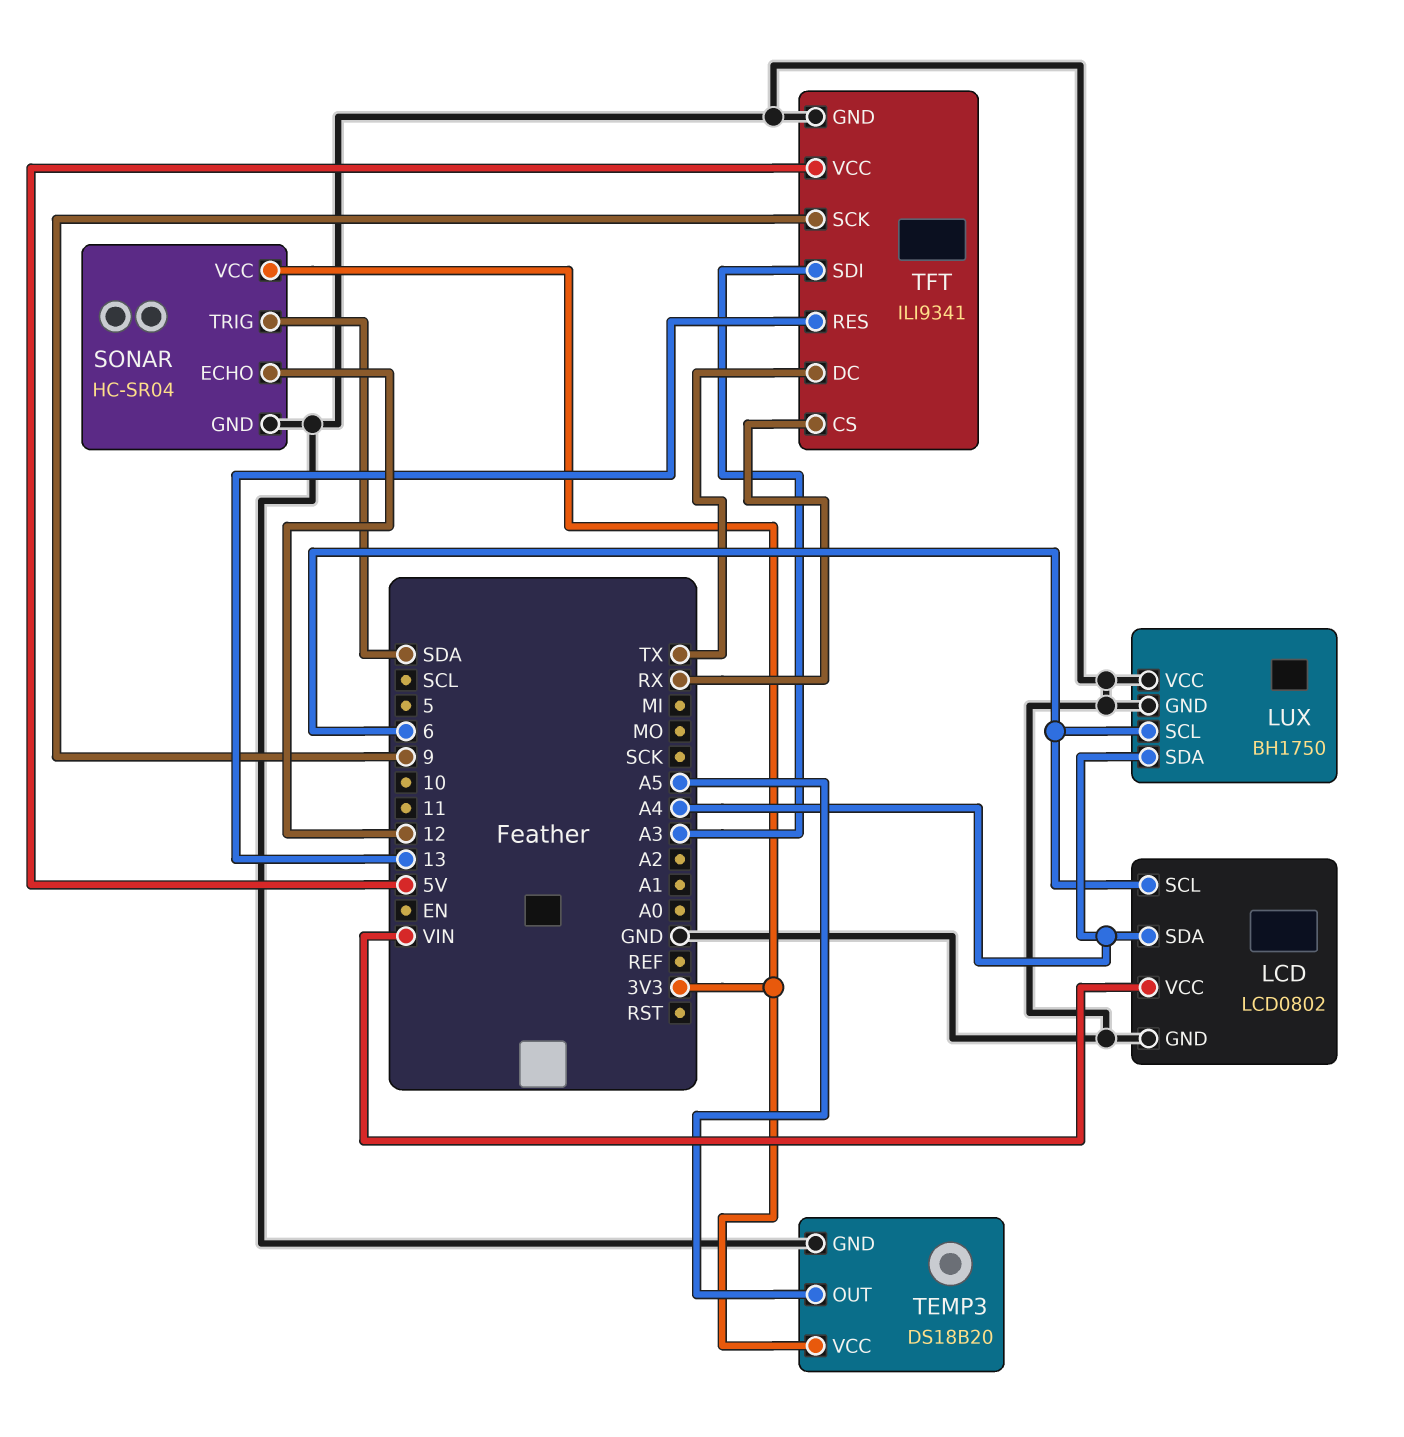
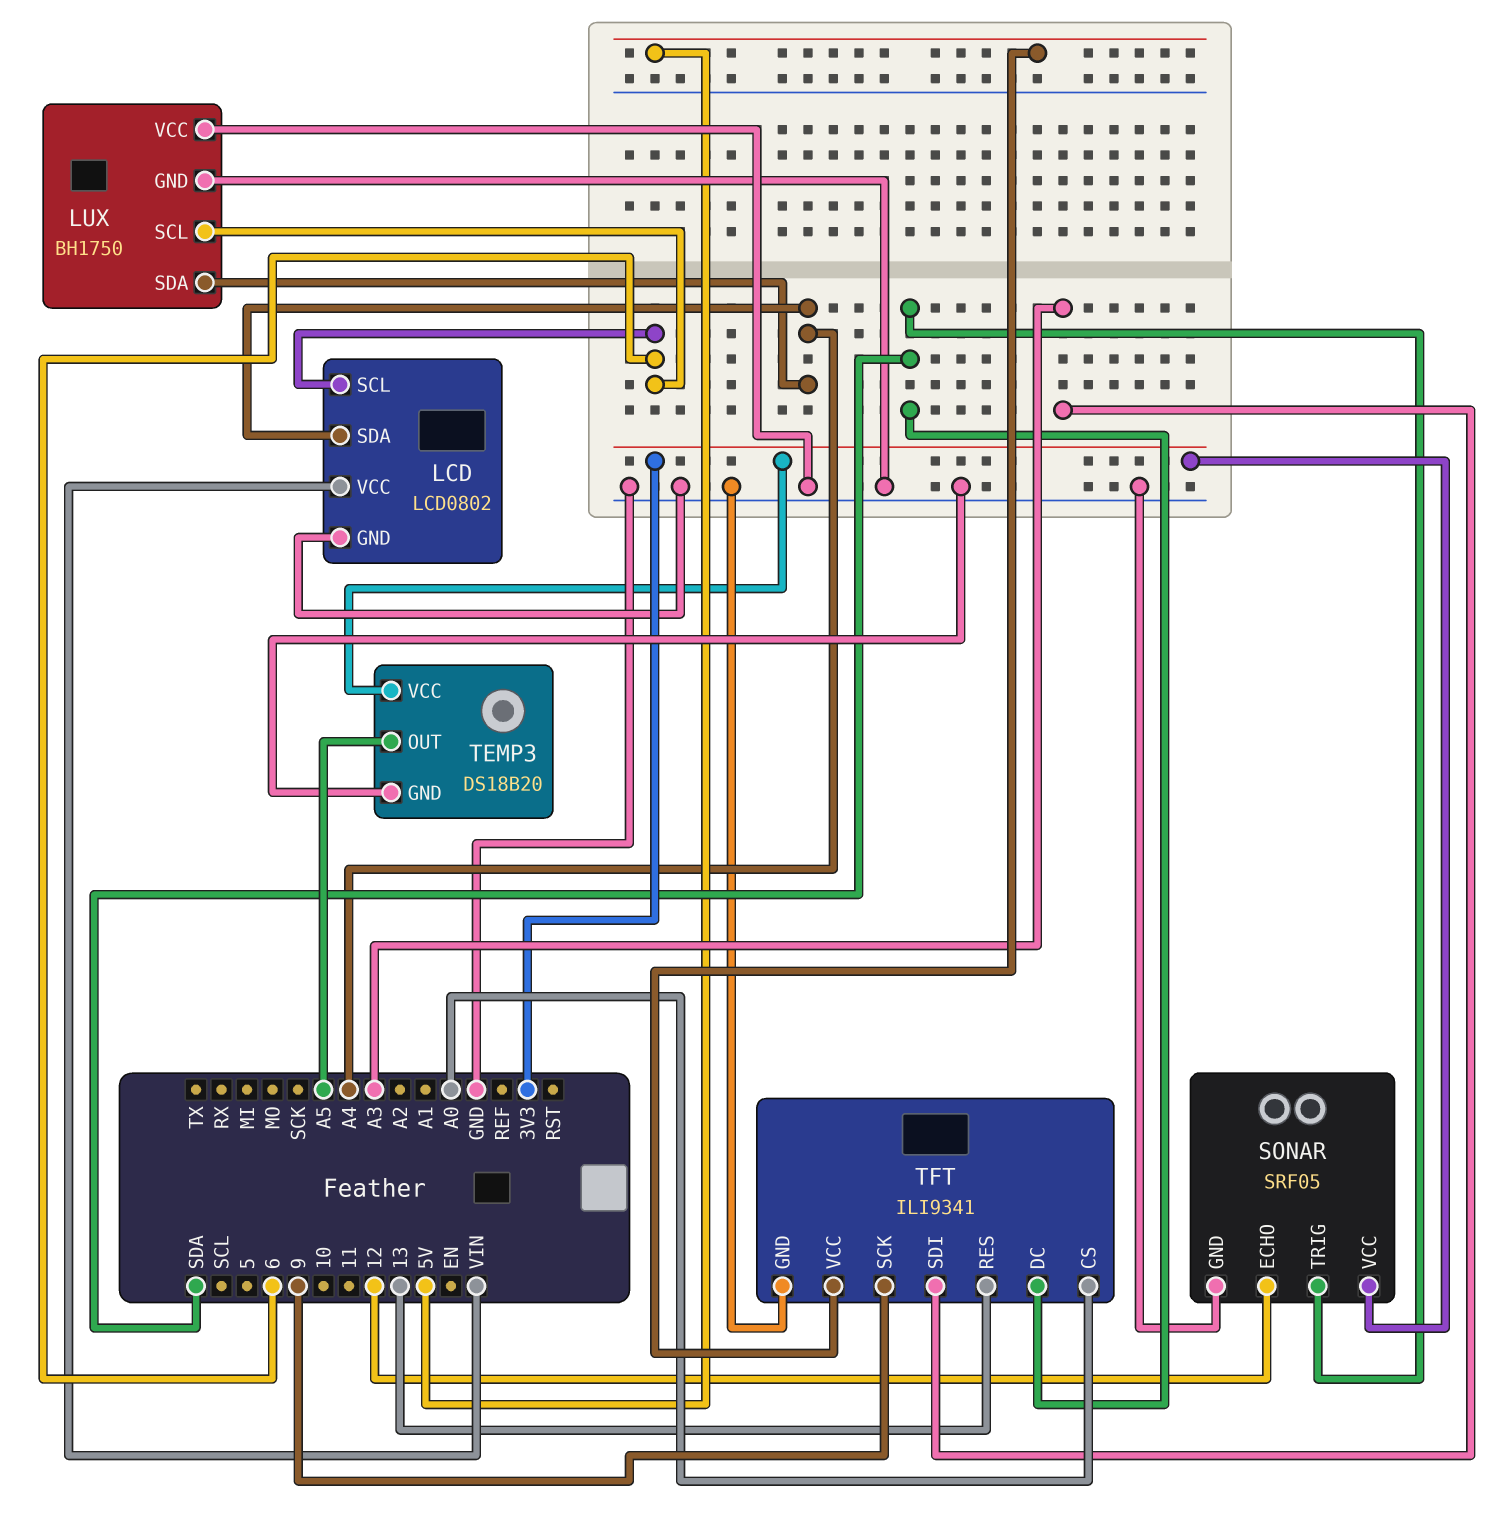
SONAR: HC-SR04 -> SRF05
TFT pin CS: RX -> A0
TFT pin DC: TX -> SDA

